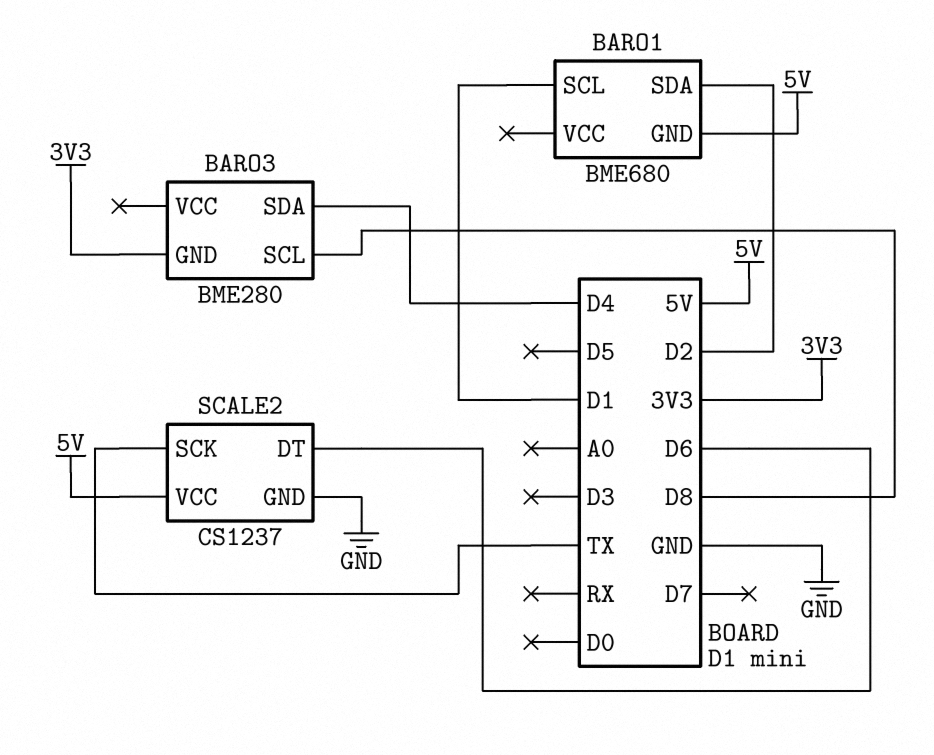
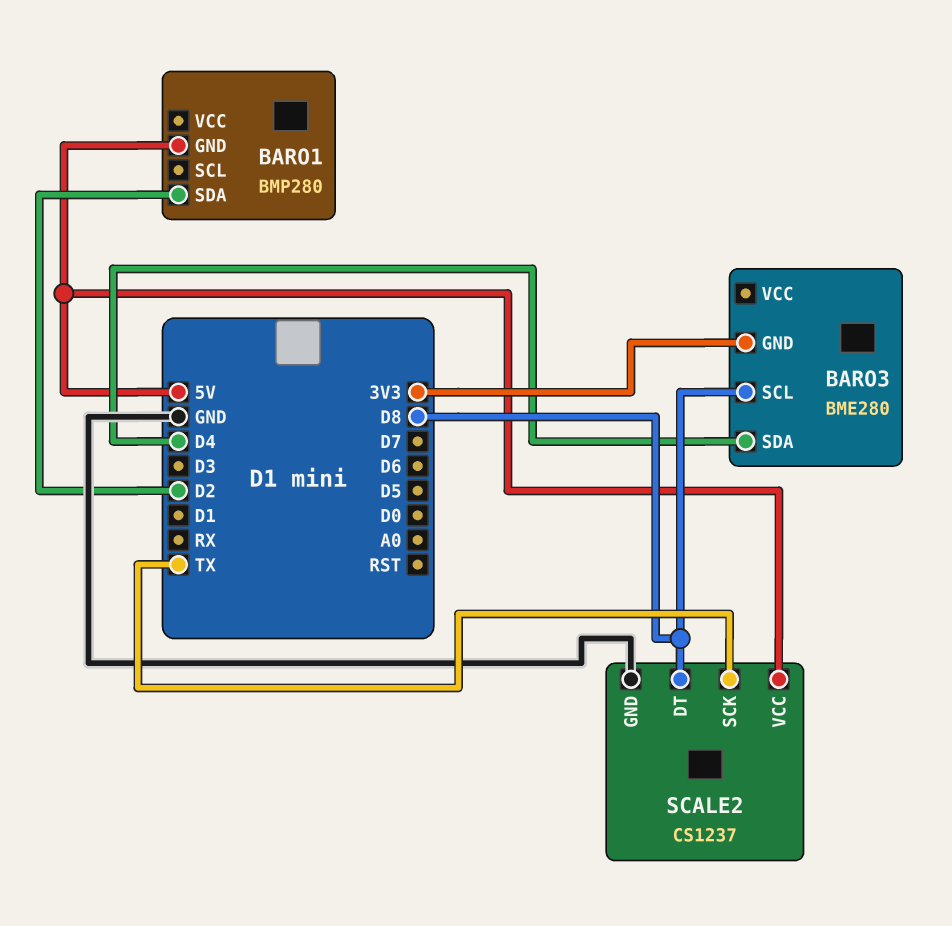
BARO1: BME680 -> BMP280
BARO1 pin SCL: D1 -> none
SCALE2 pin DT: D6 -> D8

